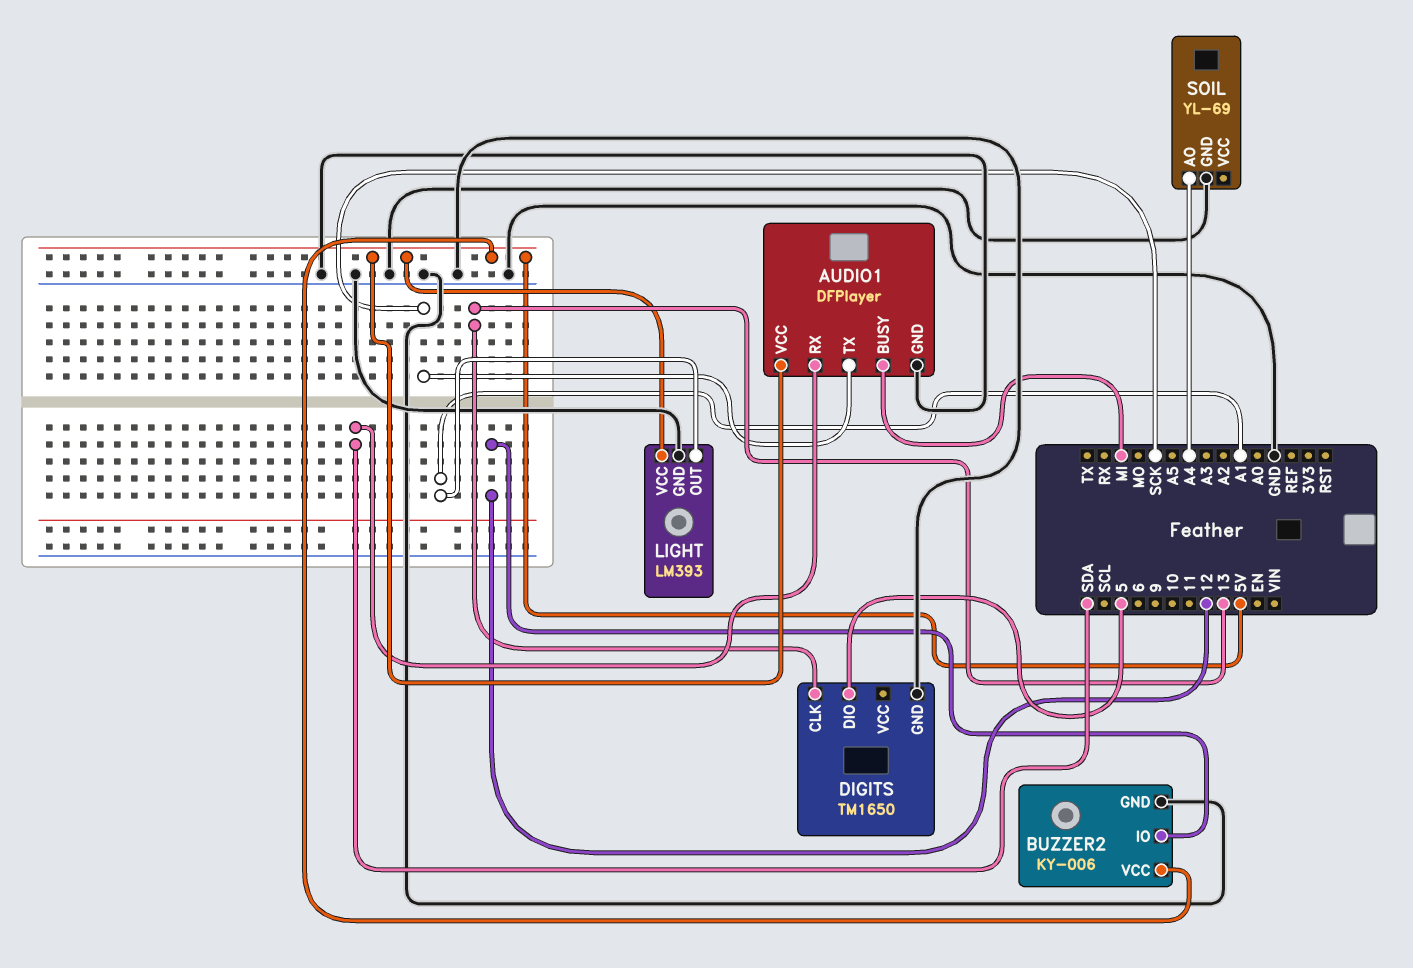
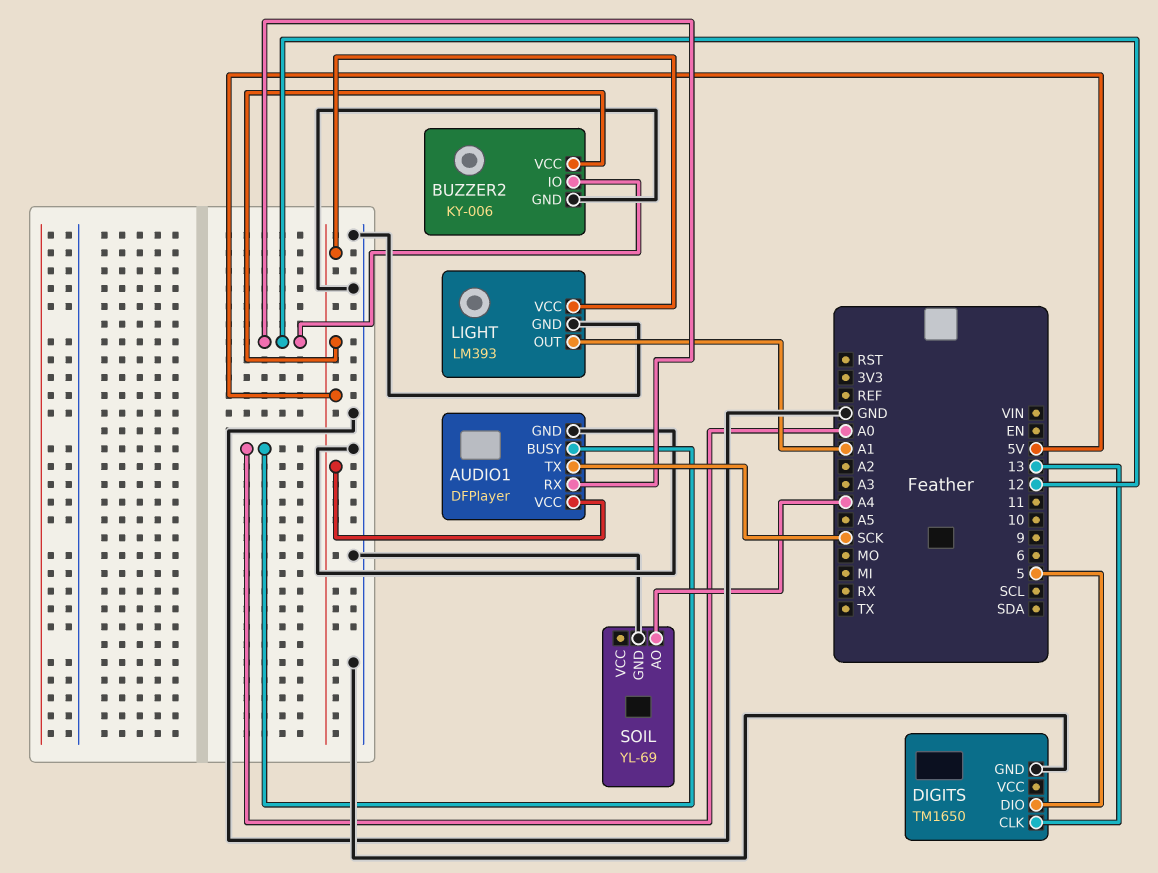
AUDIO1 pin BUSY: MI -> A0
AUDIO1 pin RX: SDA -> 12

